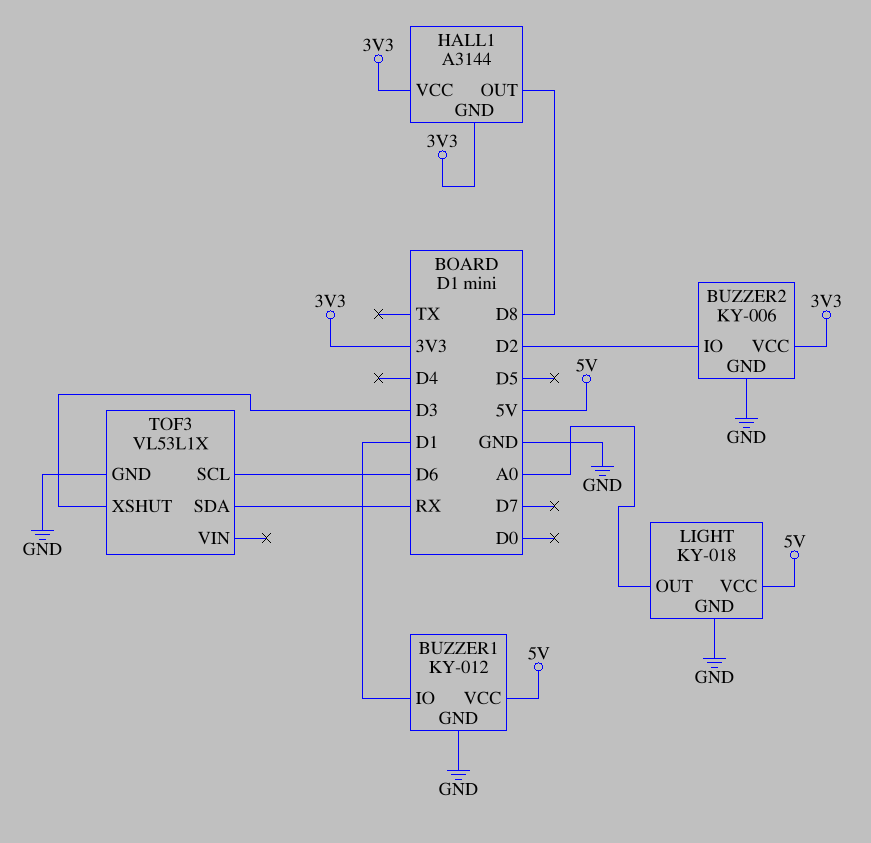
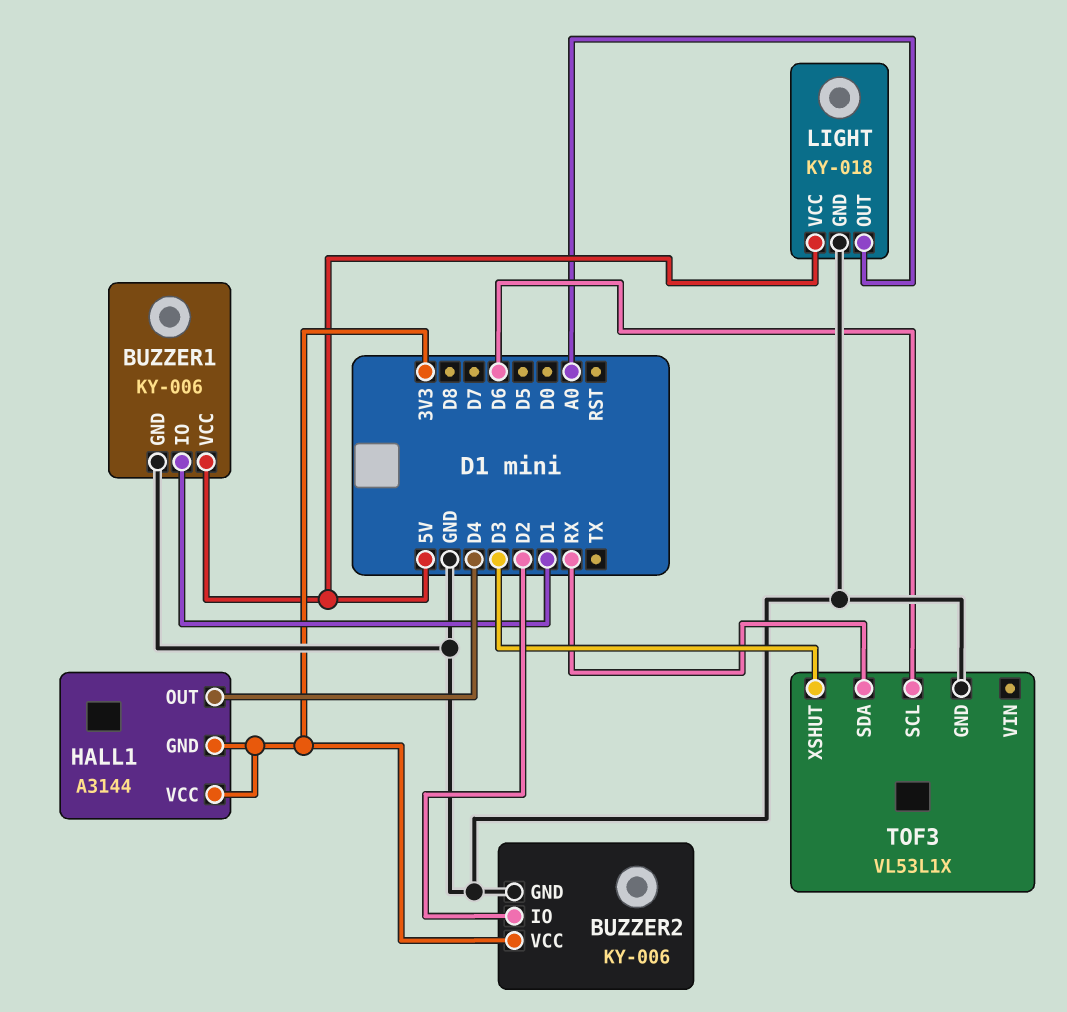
BUZZER1: KY-012 -> KY-006
HALL1 pin OUT: D8 -> D4

